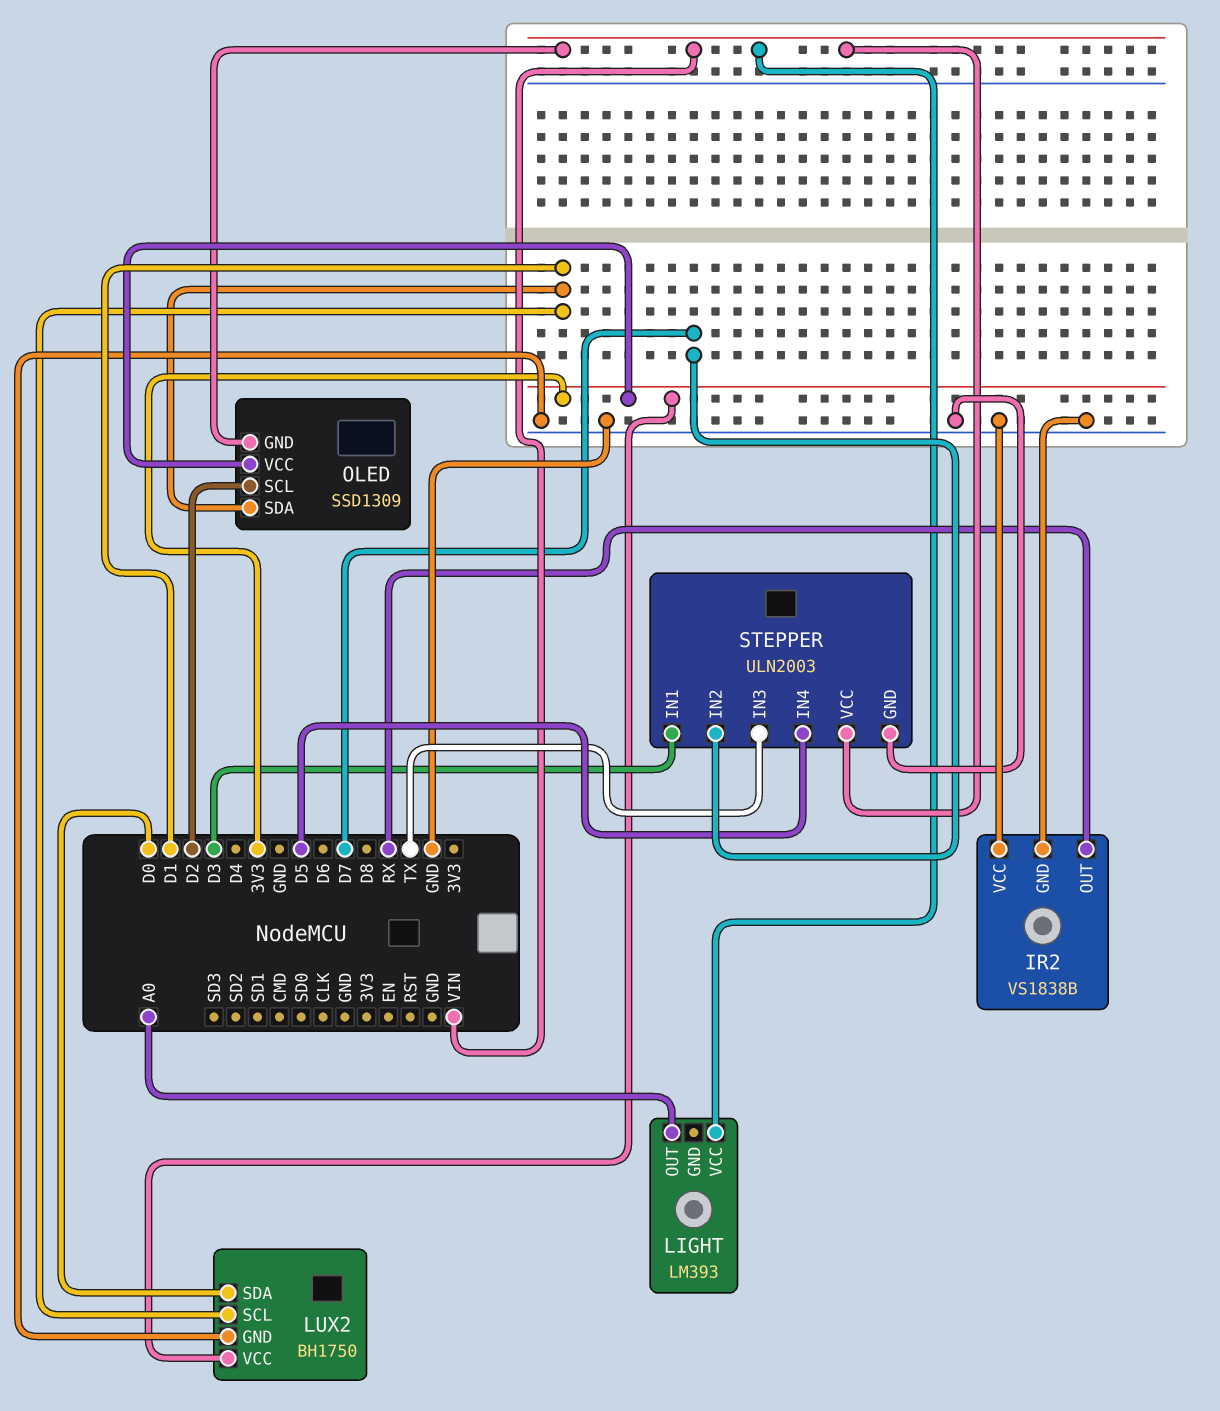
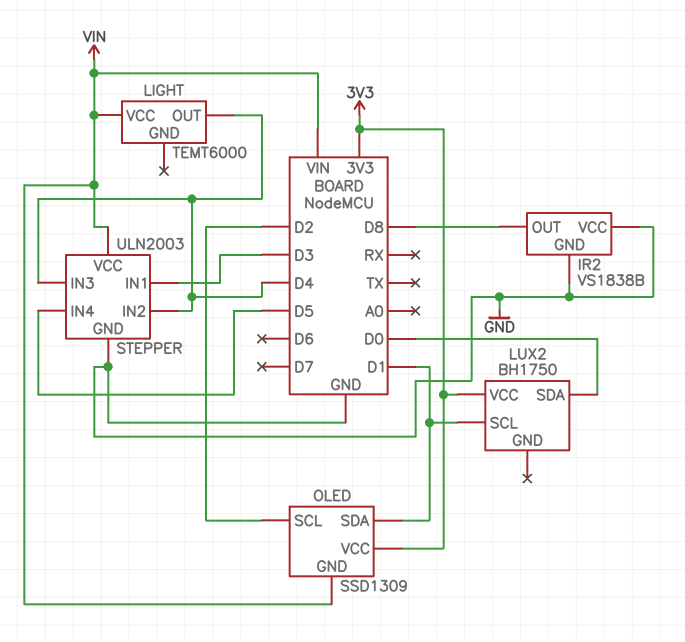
IR2 pin OUT: RX -> D8
LIGHT: LM393 -> TEMT6000
LIGHT pin OUT: A0 -> D4
LUX2 pin GND: GND -> none
STEPPER pin IN2: D7 -> D4
STEPPER pin IN3: TX -> D4

